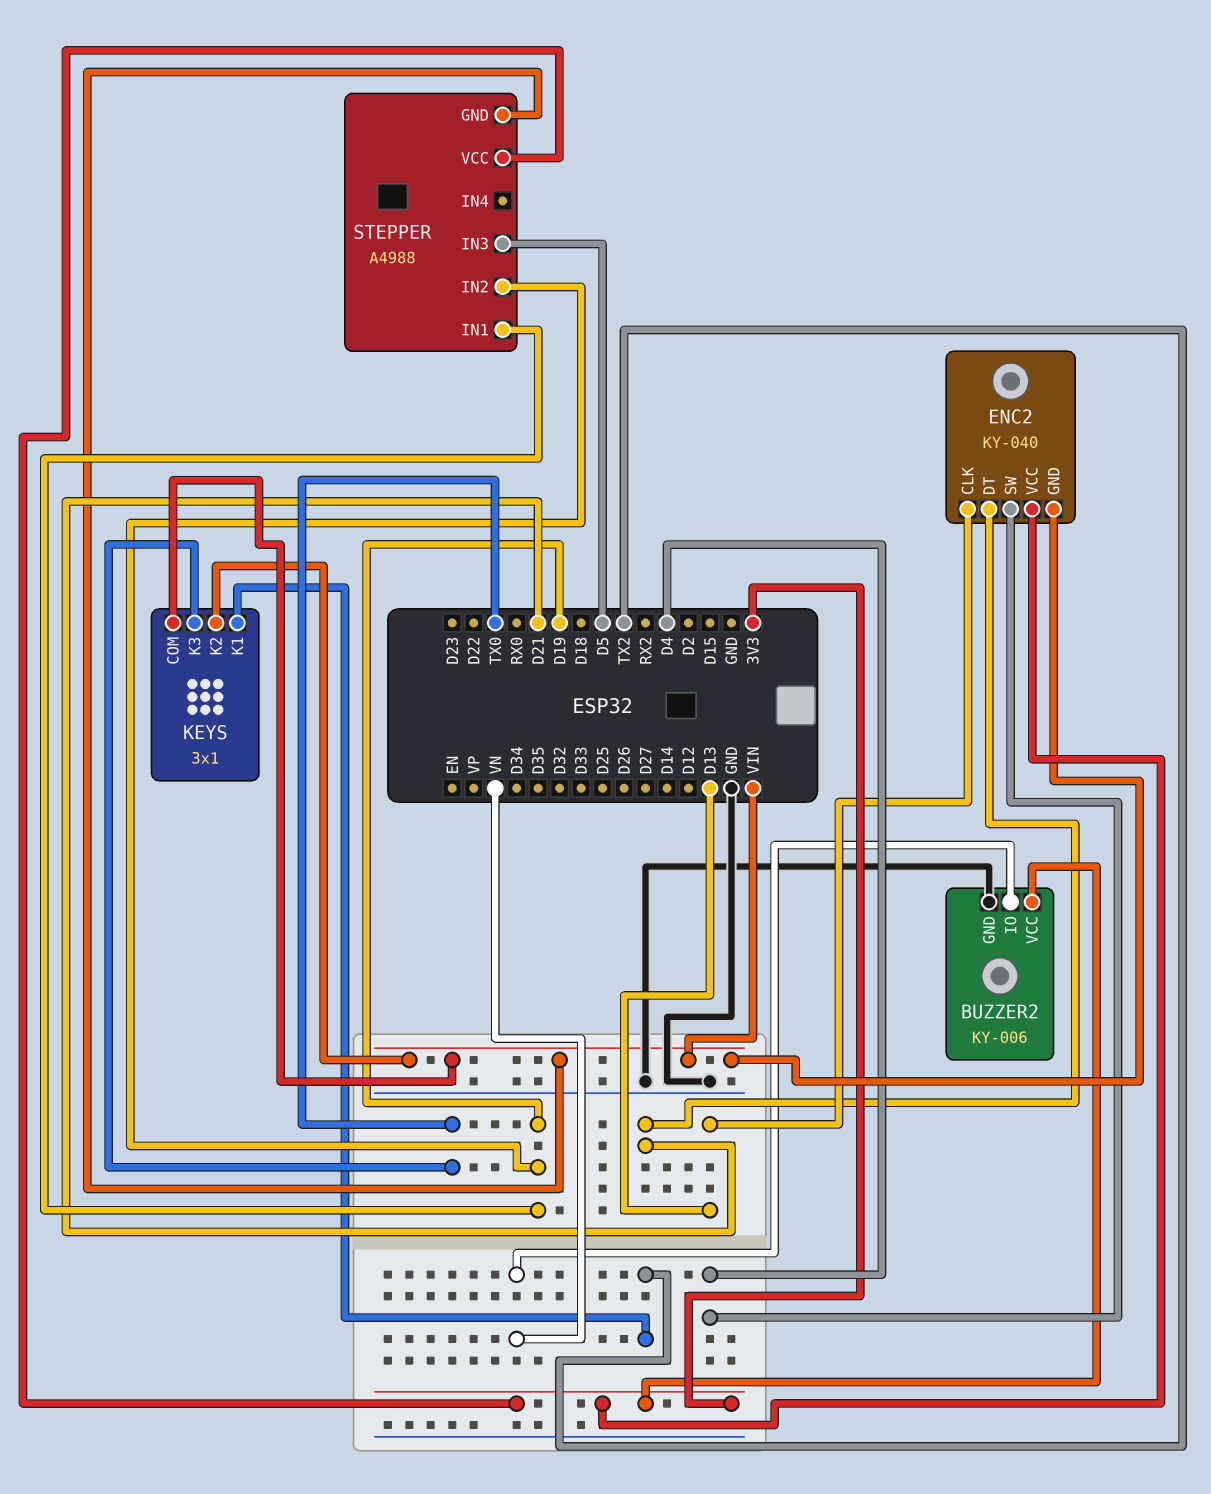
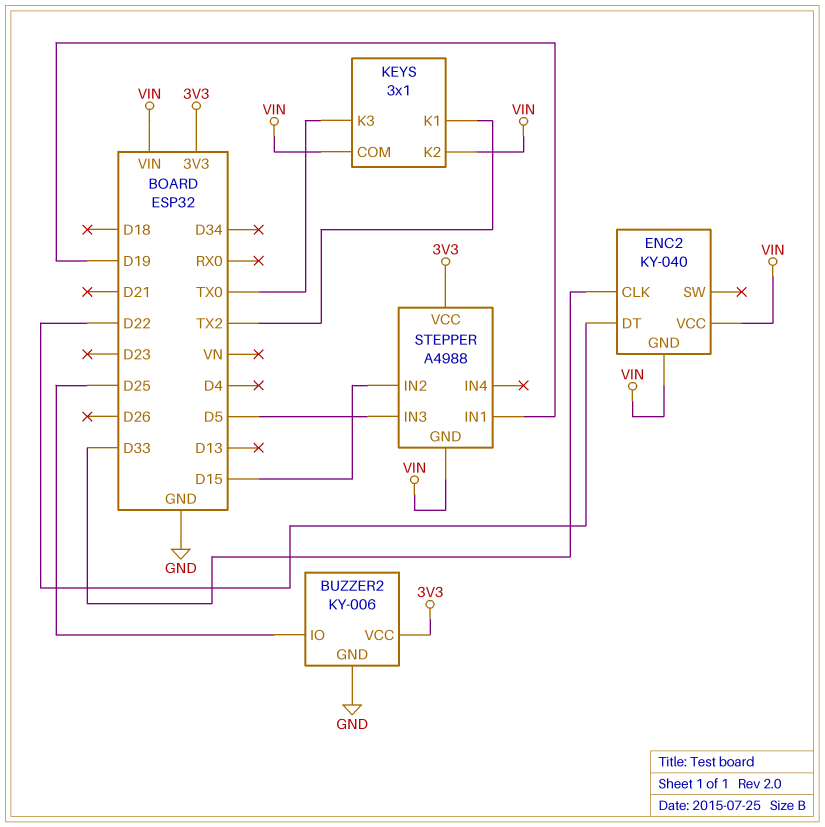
BUZZER2 pin IO: VN -> D25
ENC2 pin CLK: D13 -> D33
ENC2 pin DT: D21 -> D22
ENC2 pin SW: D4 -> none
ENC2 pin VCC: 3V3 -> VIN
STEPPER pin IN2: D19 -> D15

